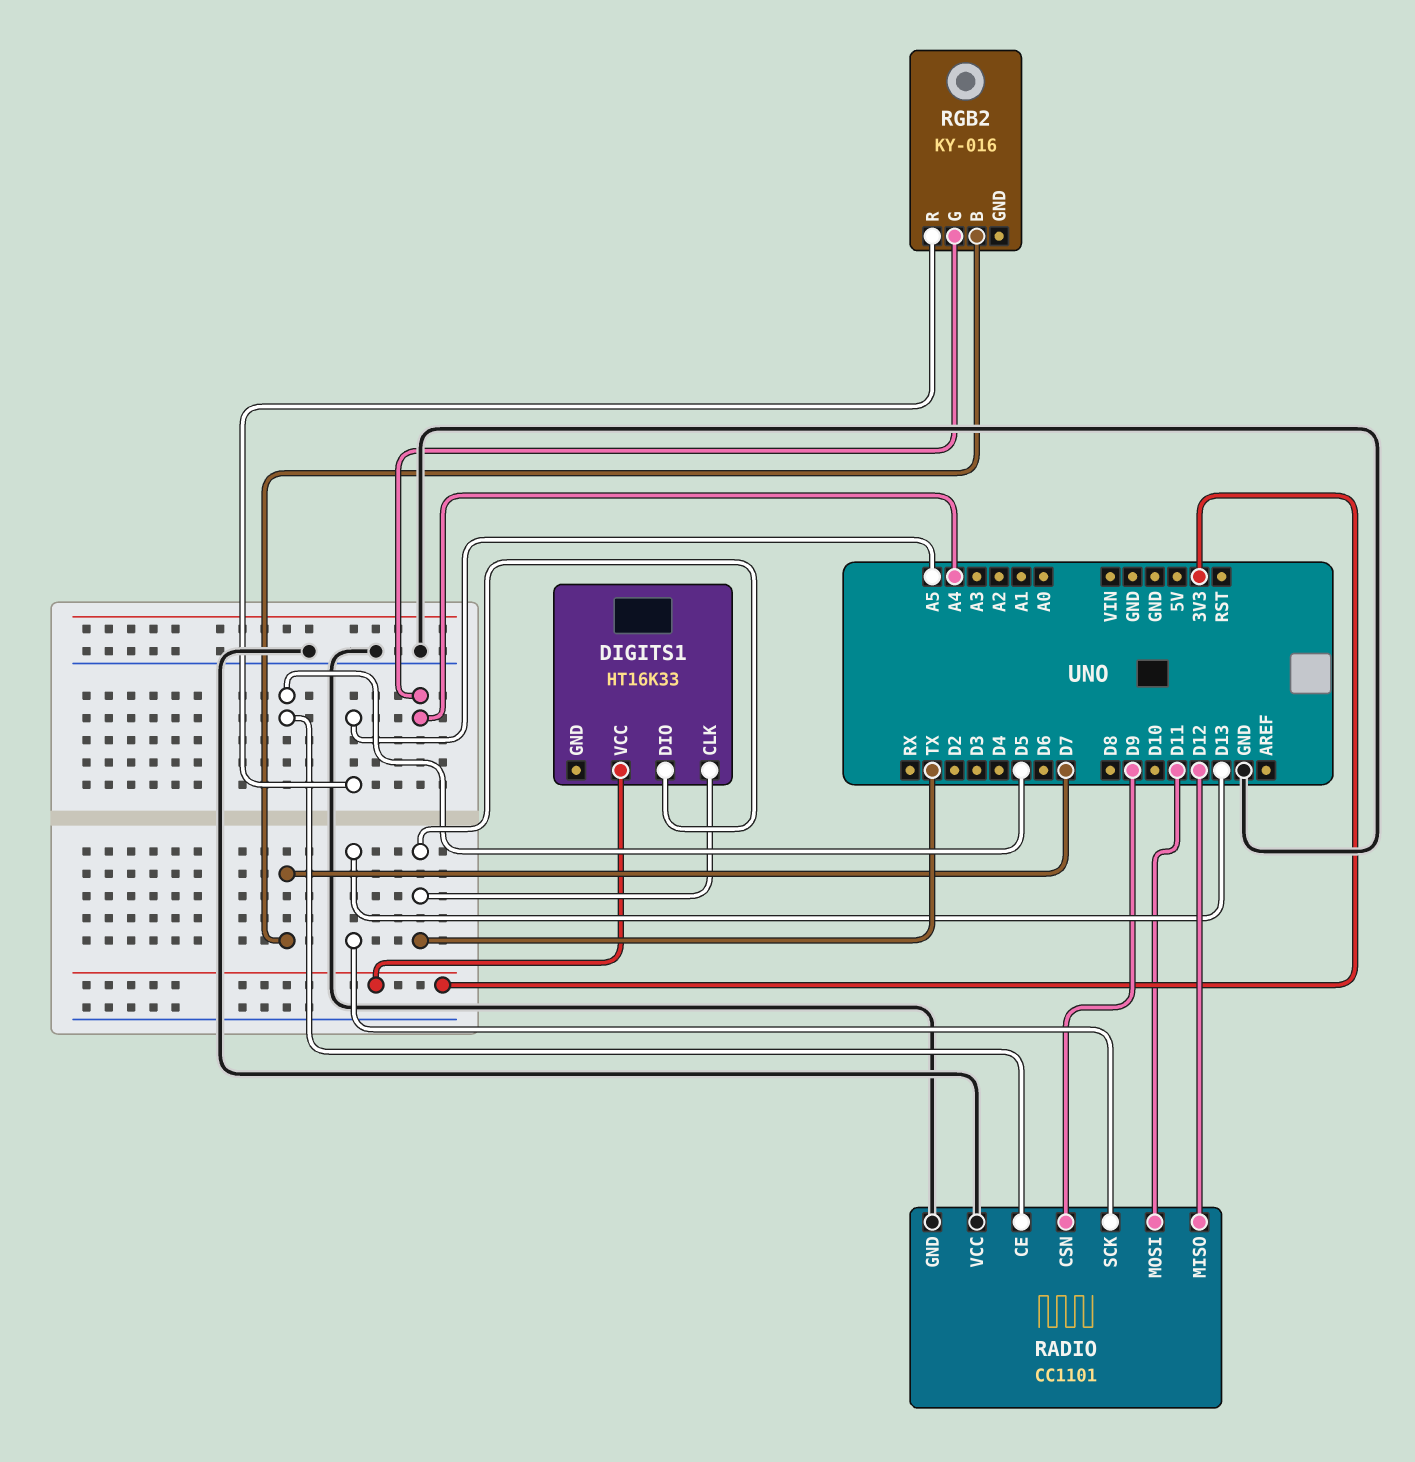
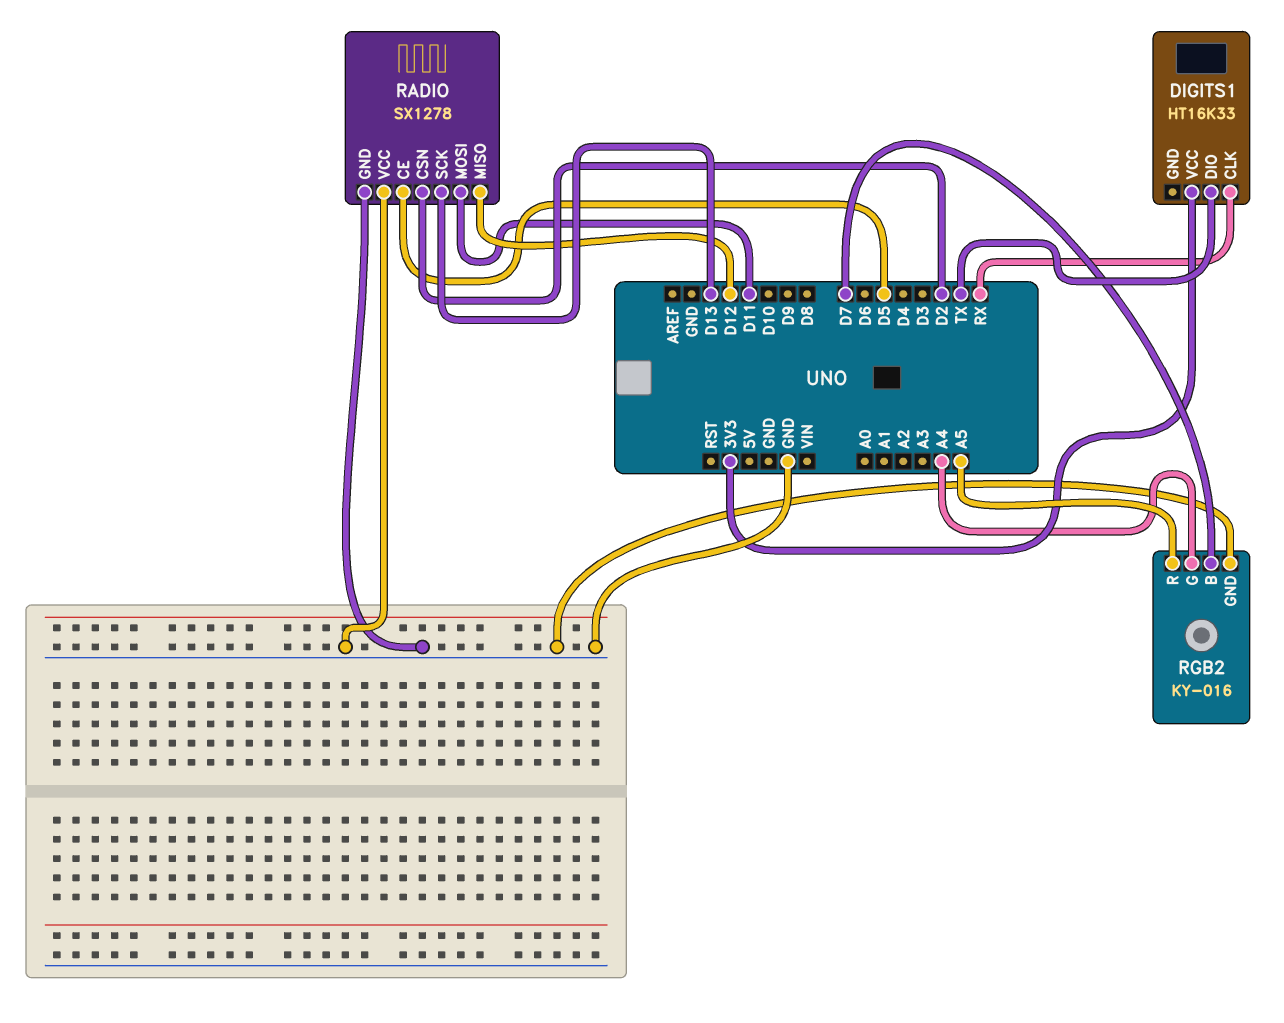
DIGITS1 pin CLK: TX -> RX
RADIO: CC1101 -> SX1278
RADIO pin CSN: D9 -> D2
RGB2 pin GND: none -> GND

